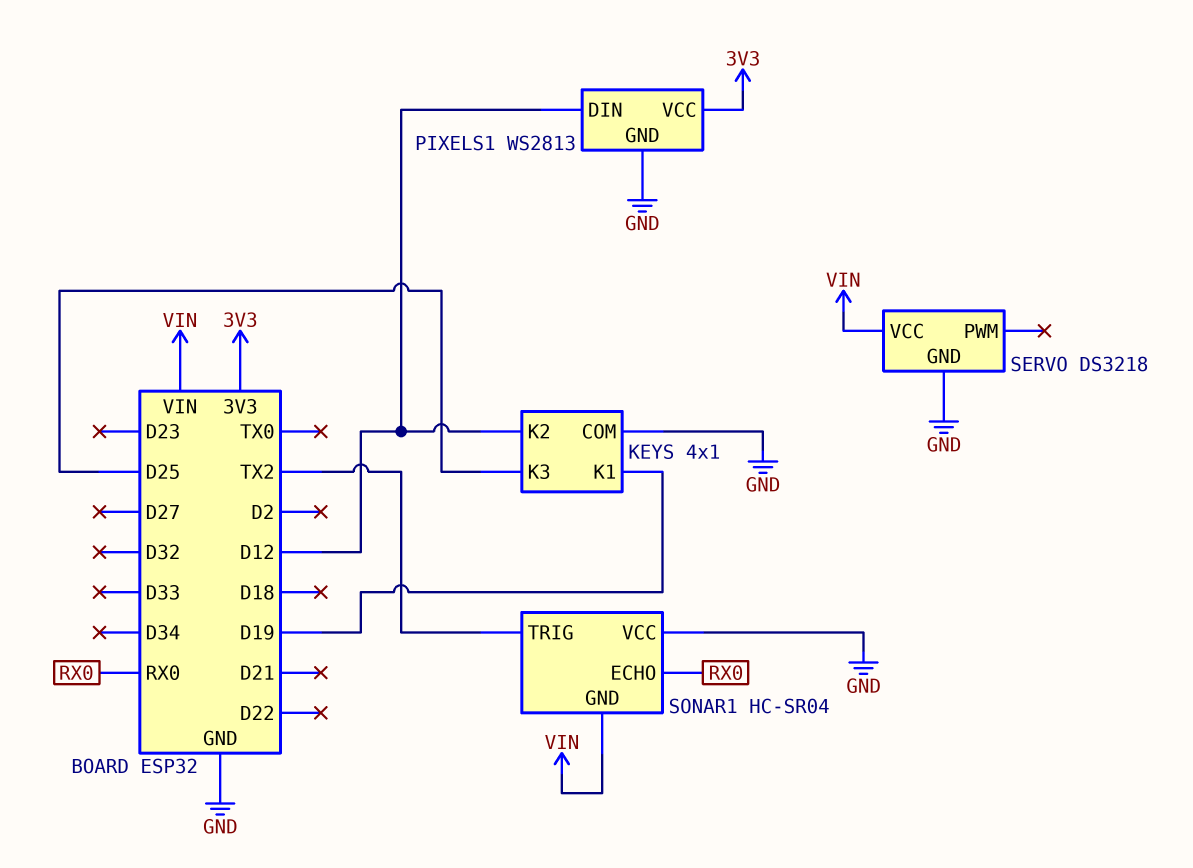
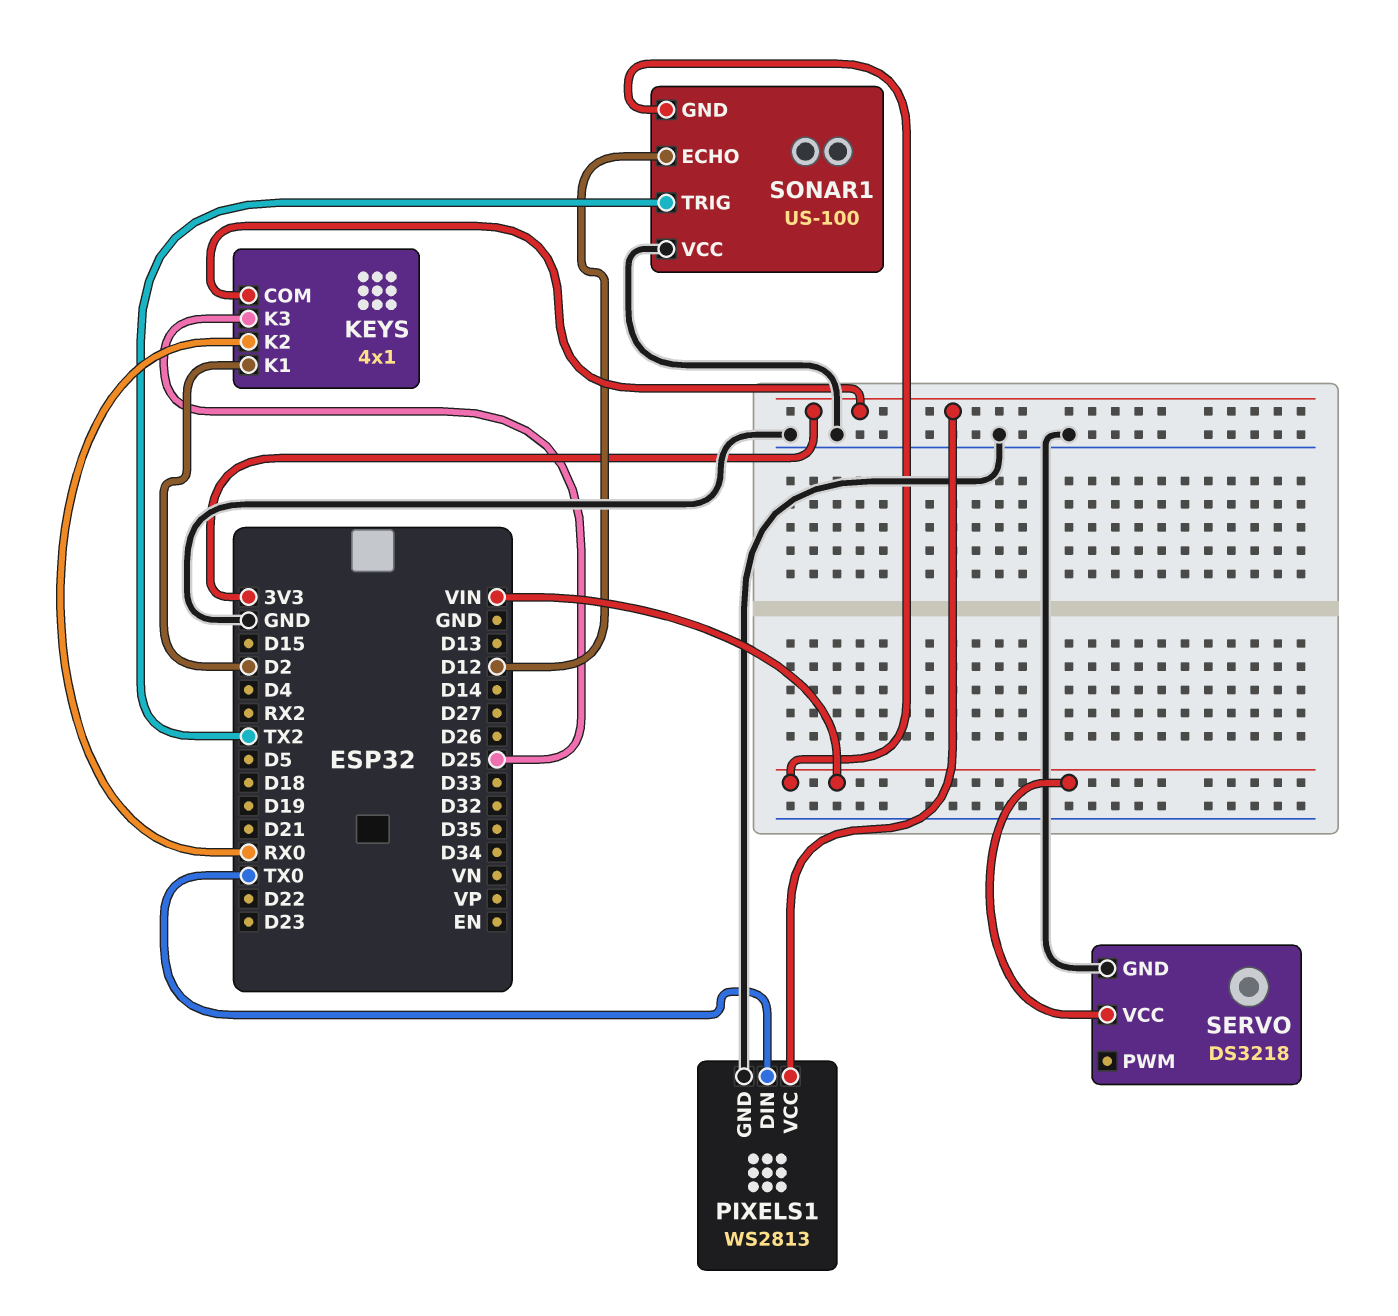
KEYS pin COM: GND -> 3V3
KEYS pin K1: D19 -> D2
KEYS pin K2: D12 -> RX0
PIXELS1 pin DIN: D12 -> TX0
SONAR1: HC-SR04 -> US-100
SONAR1 pin ECHO: RX0 -> D12

